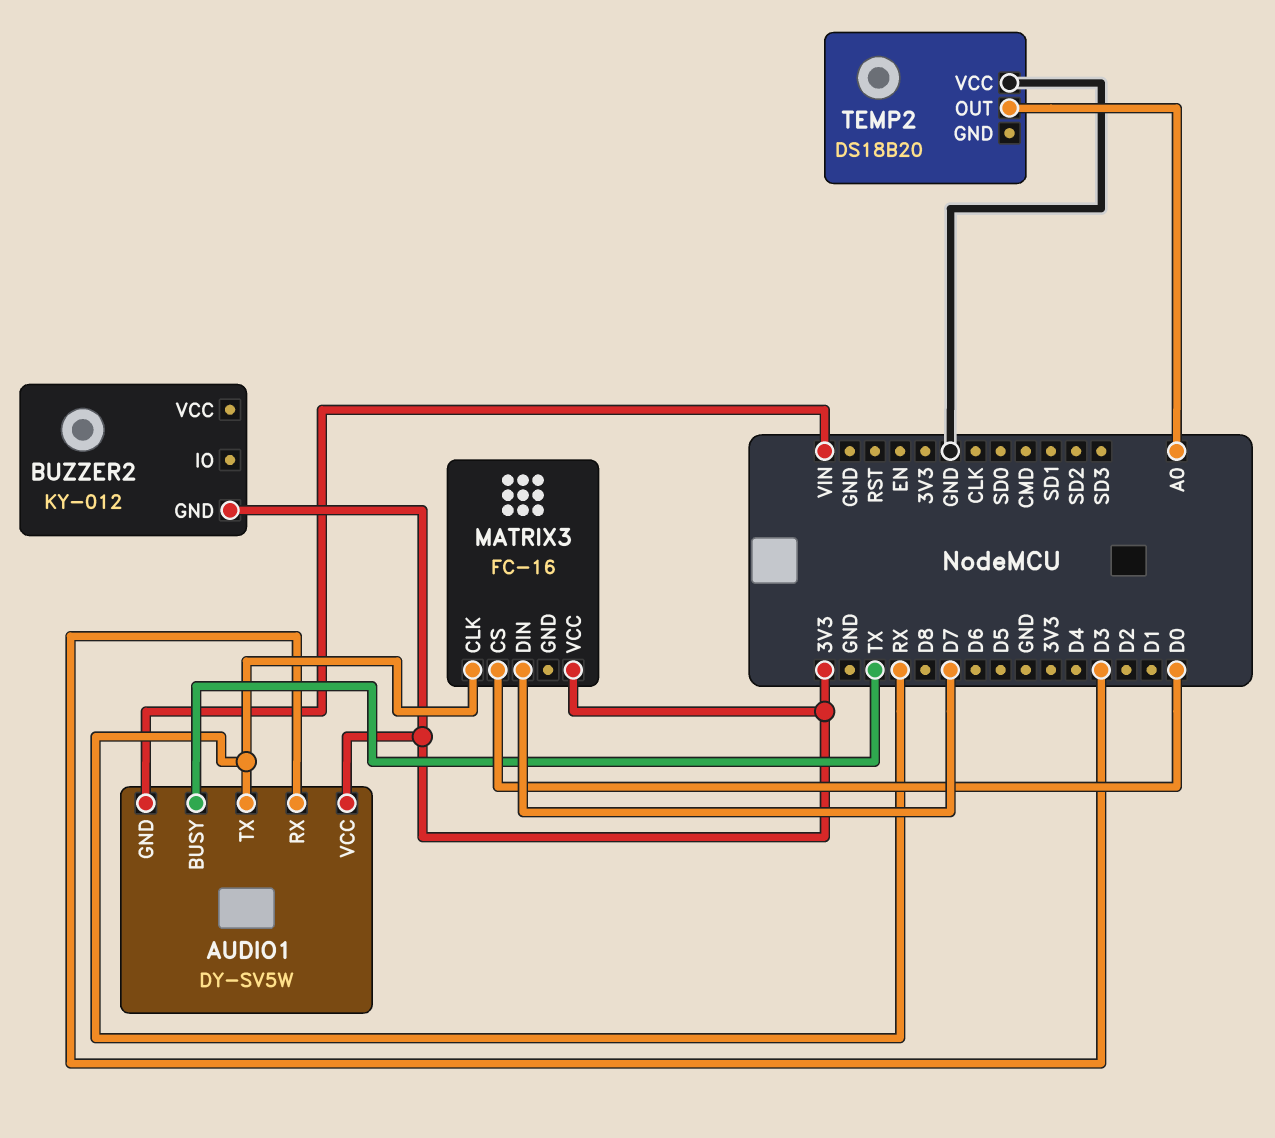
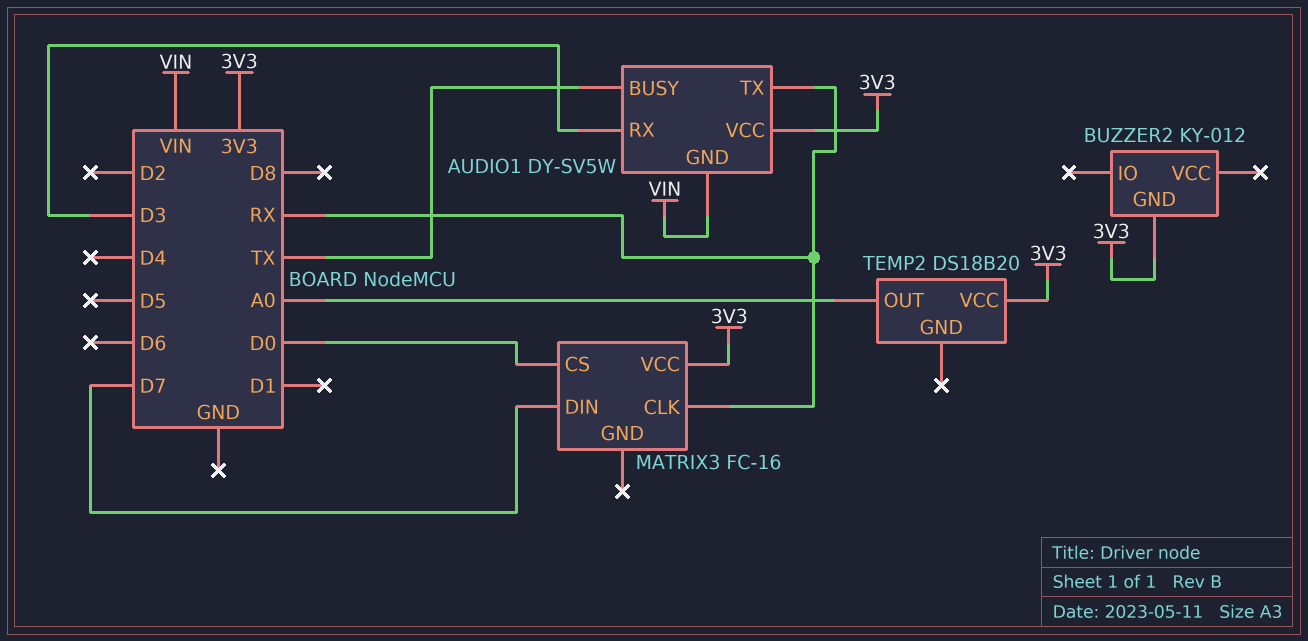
TEMP2 pin VCC: GND -> 3V3

